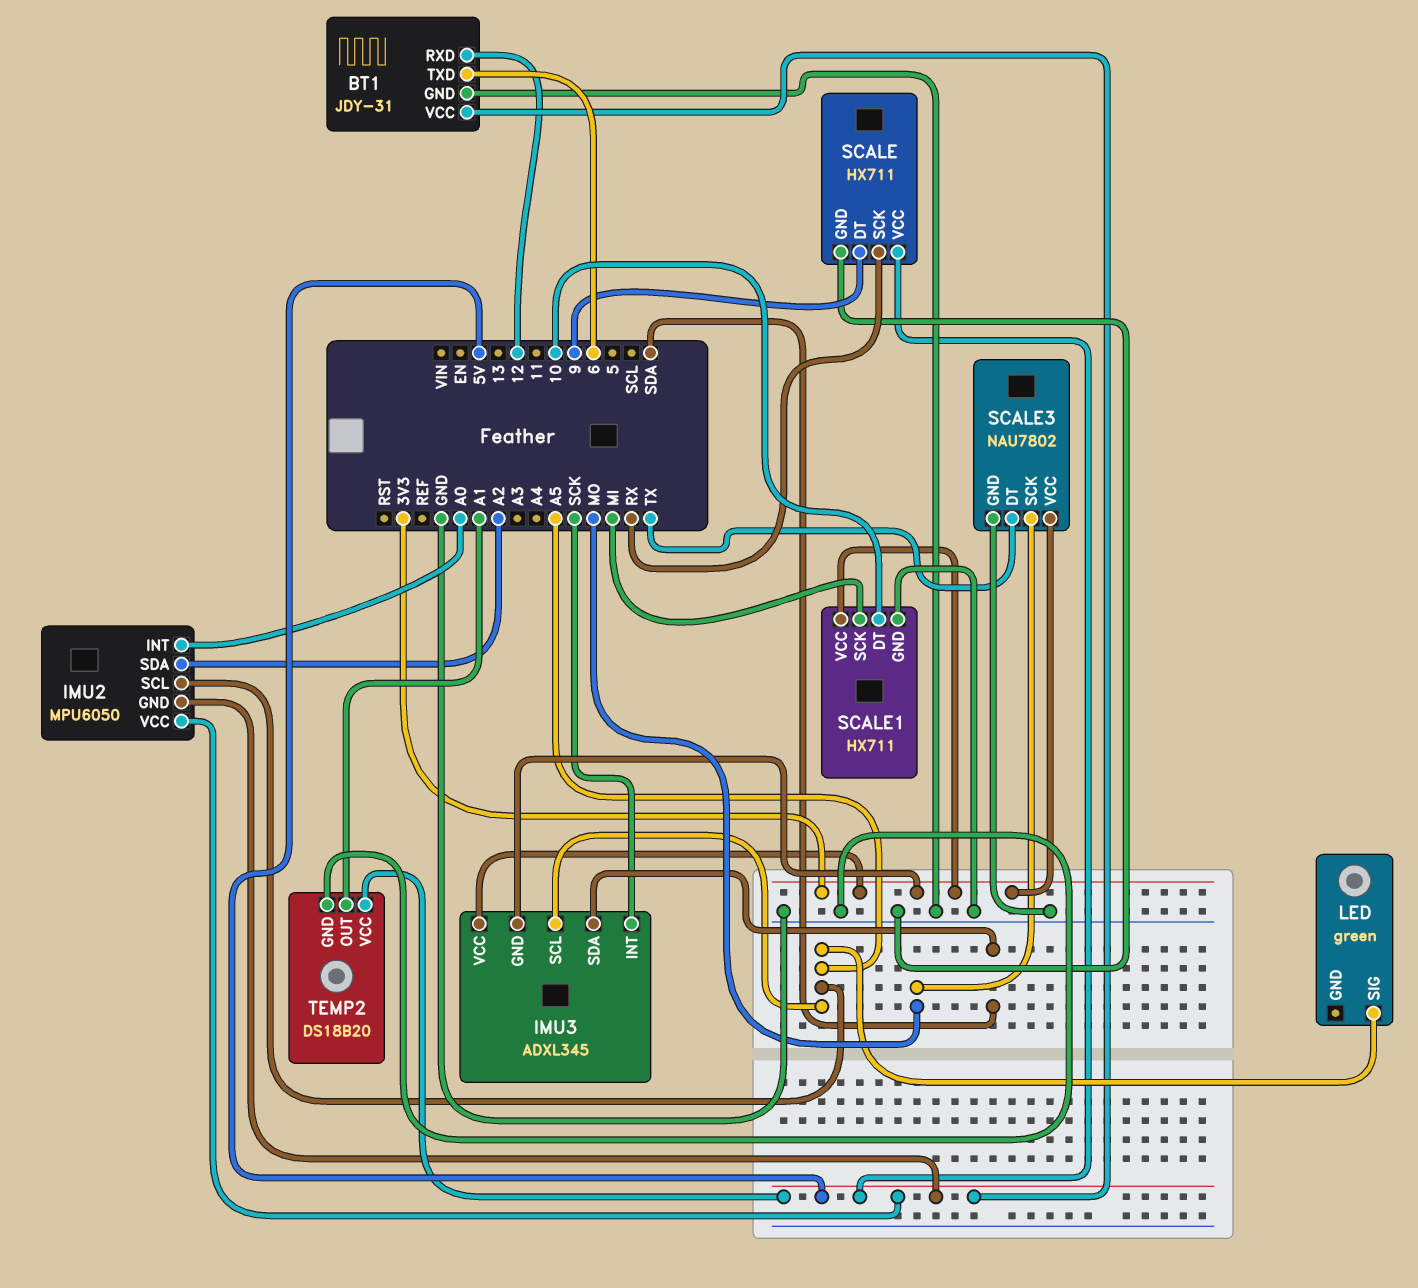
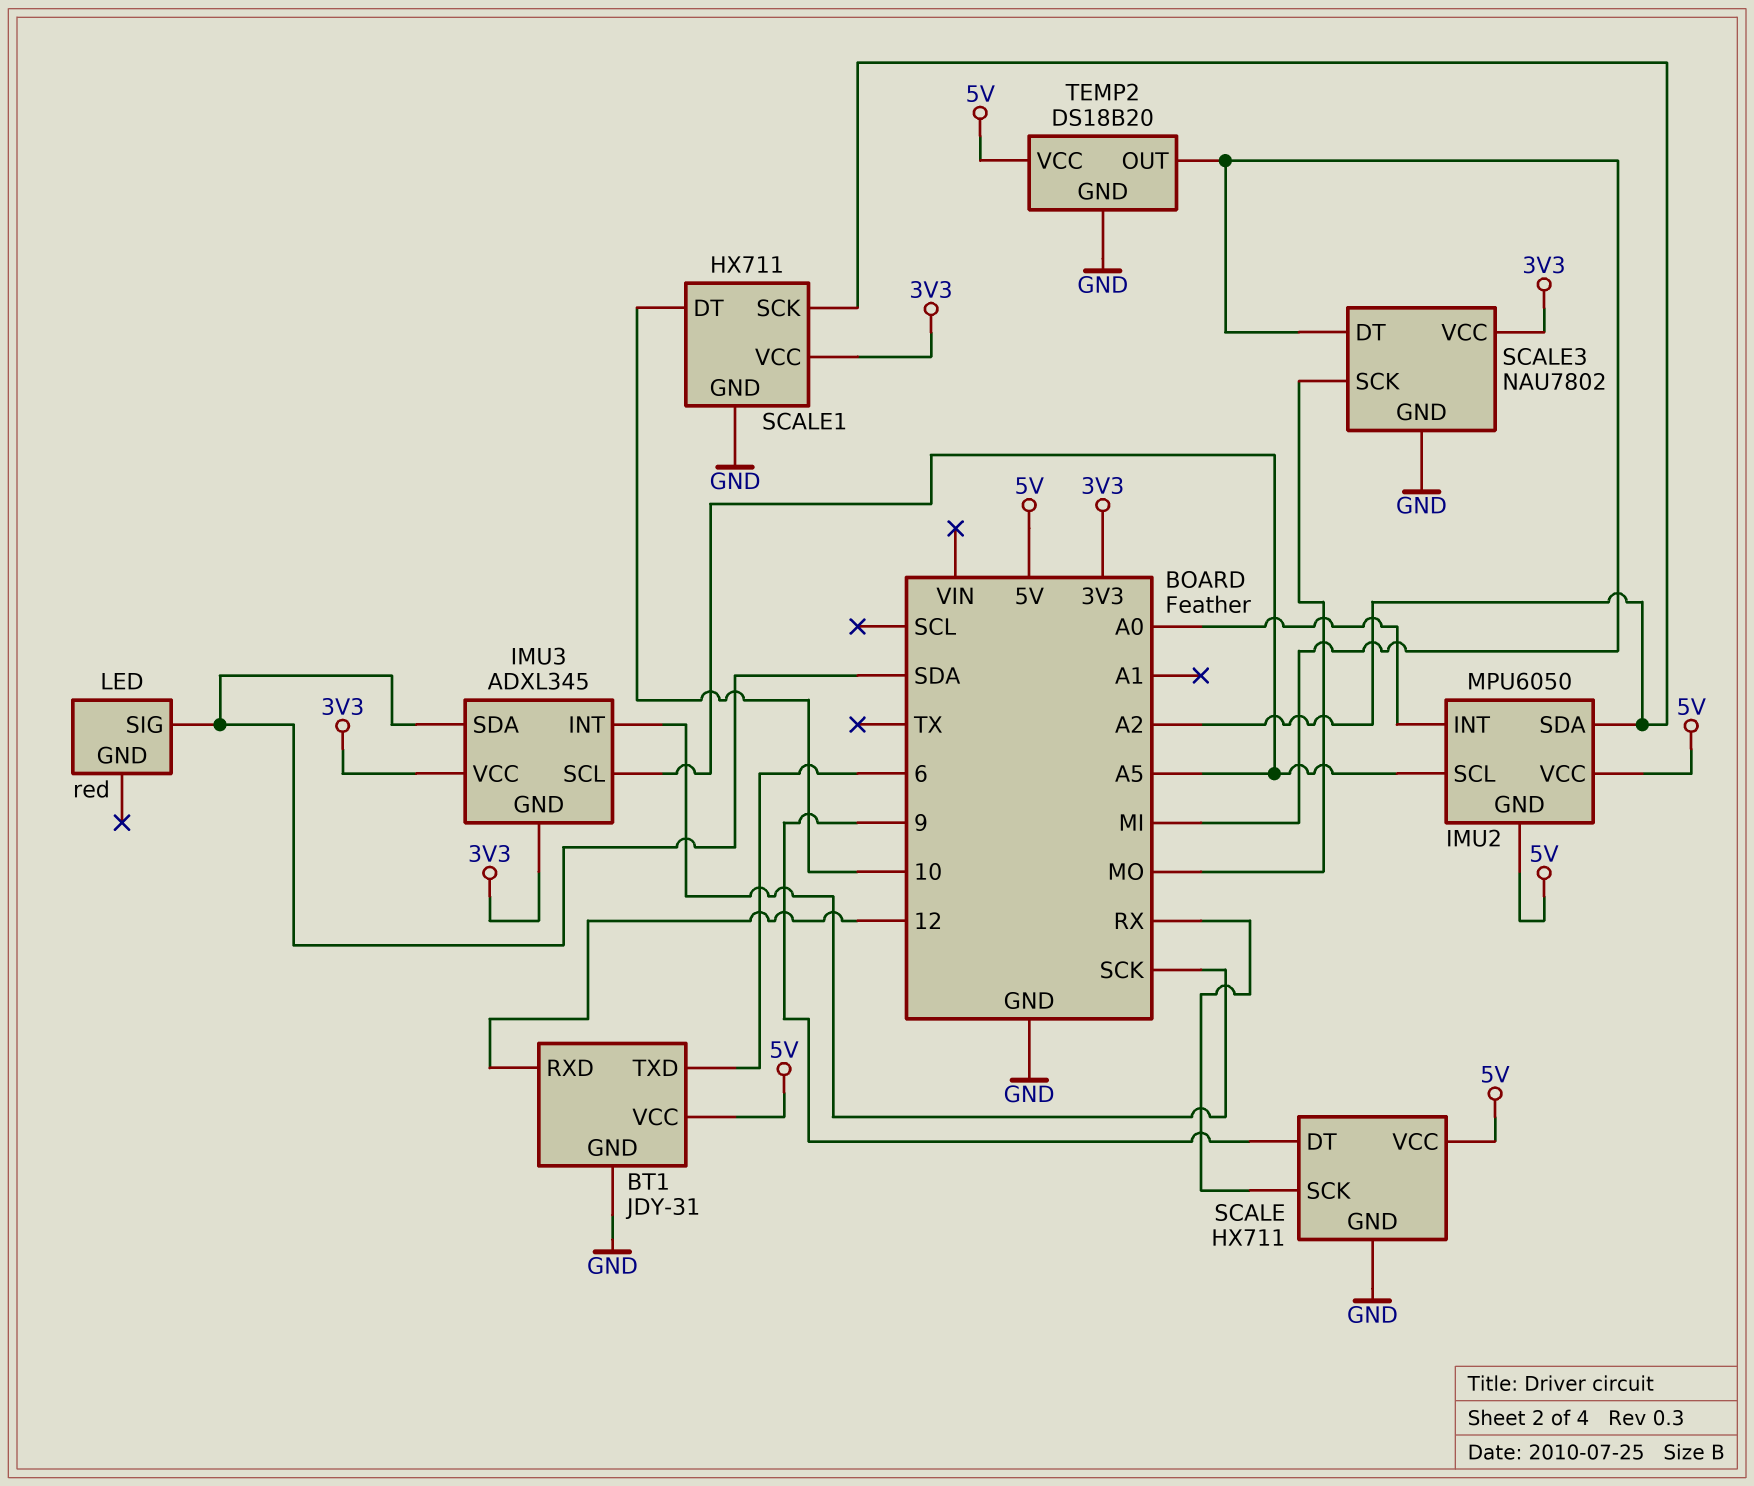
LED: green -> red
LED pin SIG: A5 -> SDA
SCALE1 pin SCK: MI -> A2
SCALE3 pin DT: TX -> MI
TEMP2 pin OUT: A1 -> MI

